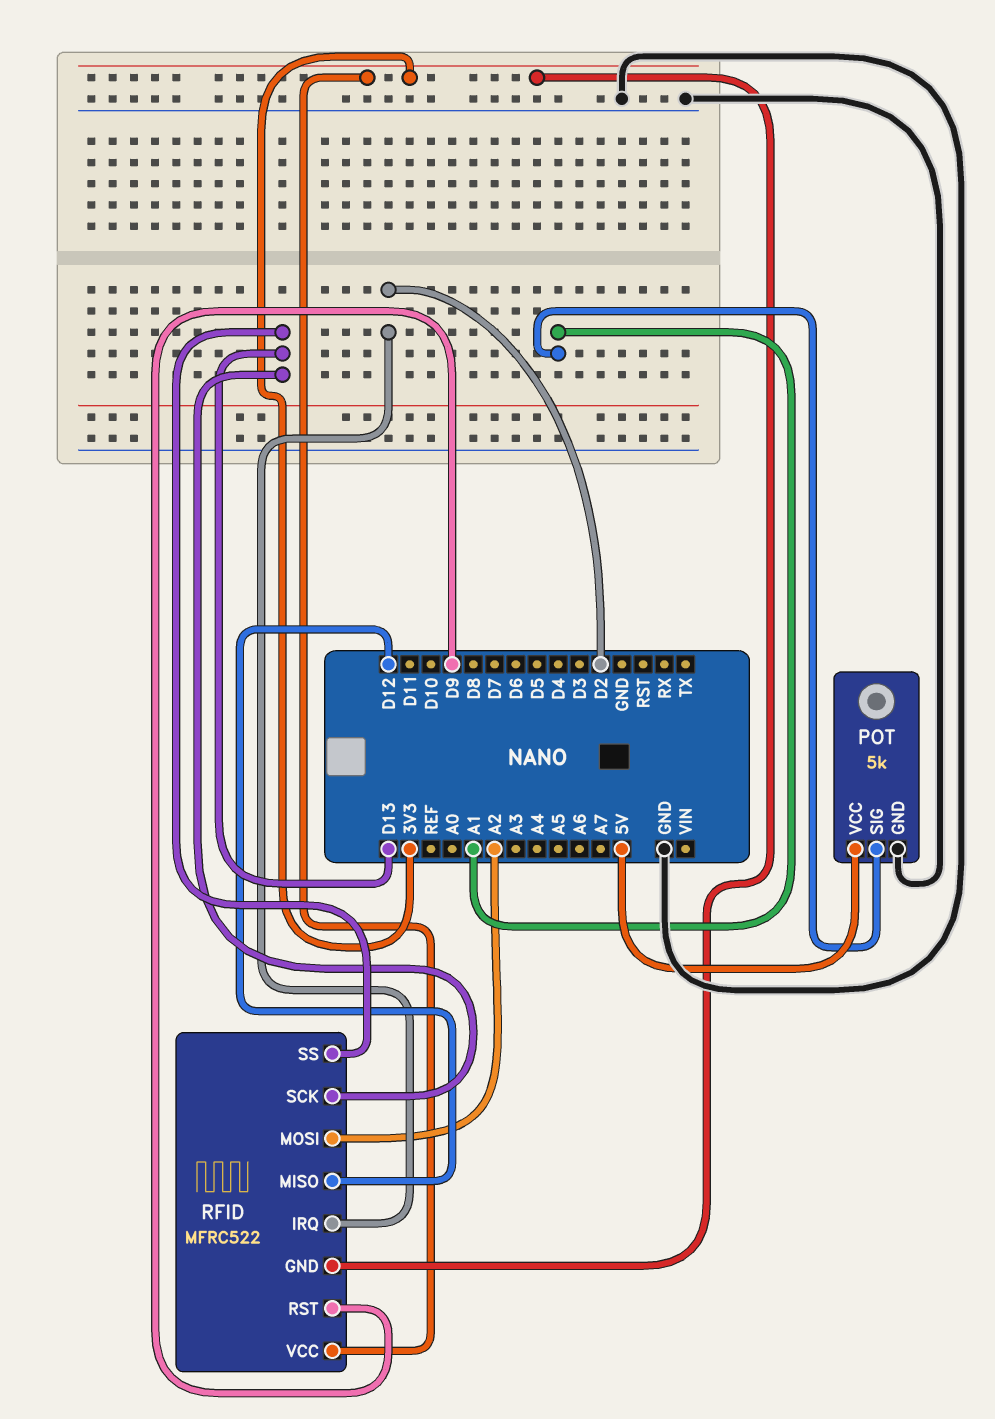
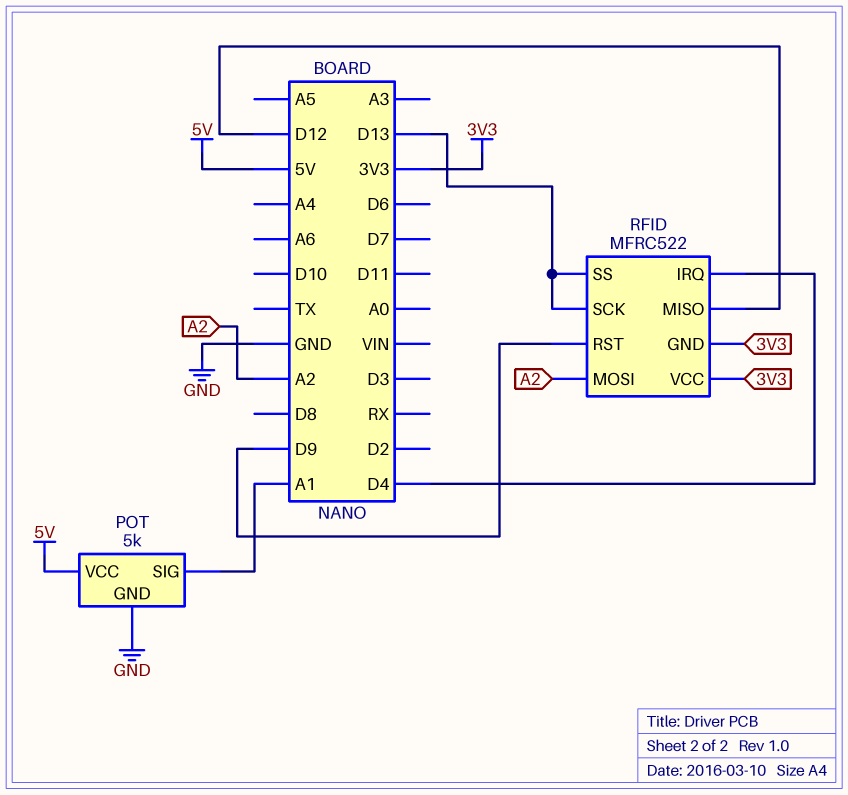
RFID pin IRQ: D2 -> D4

